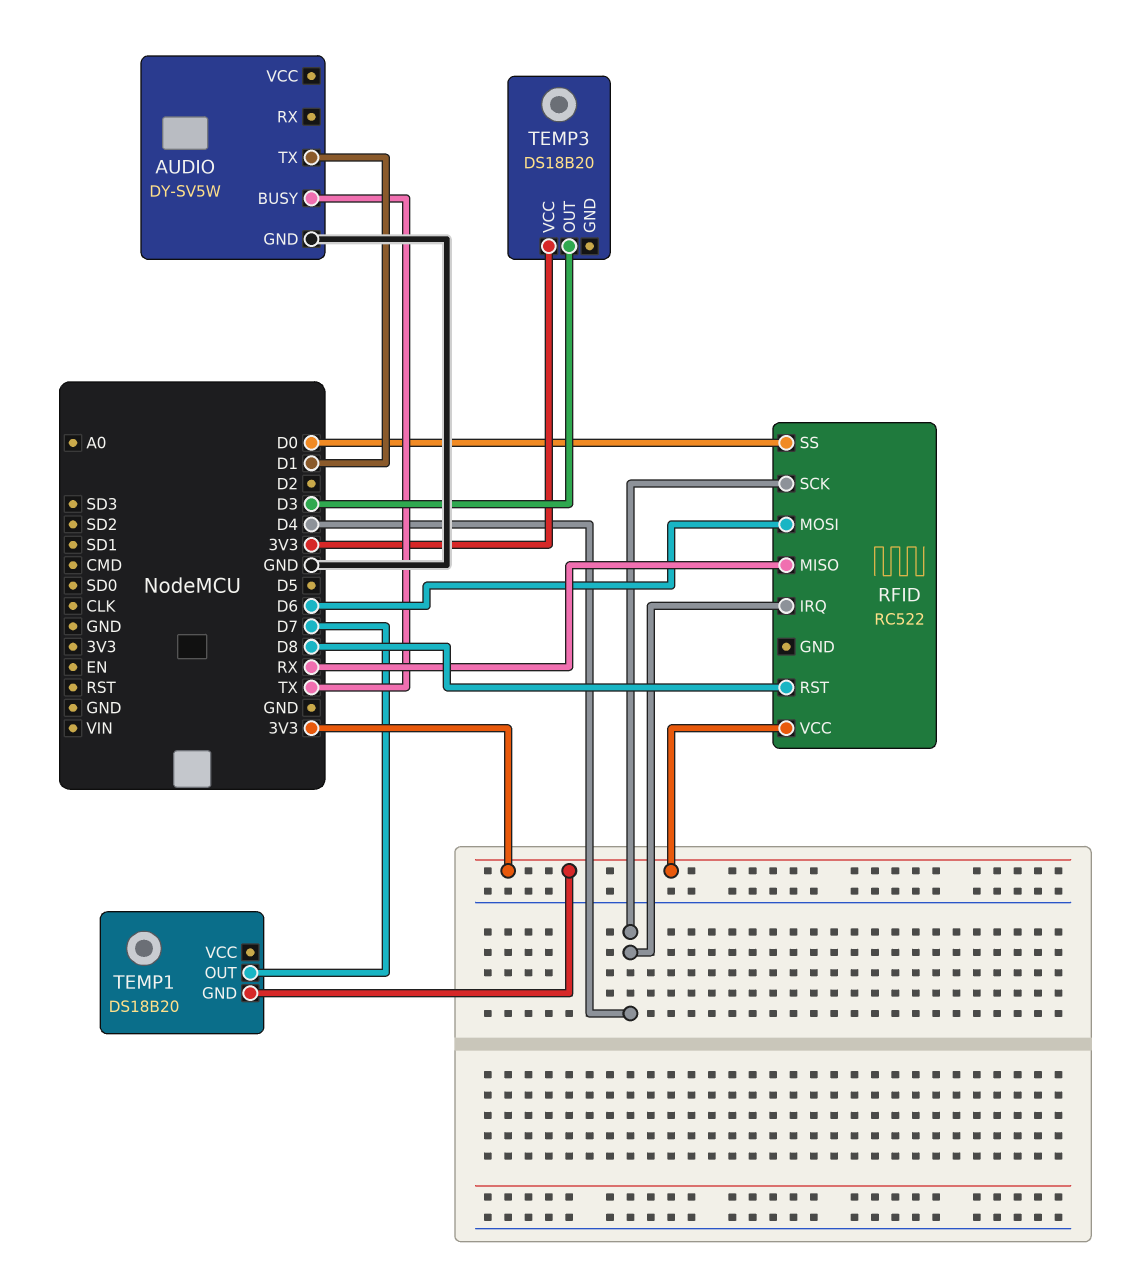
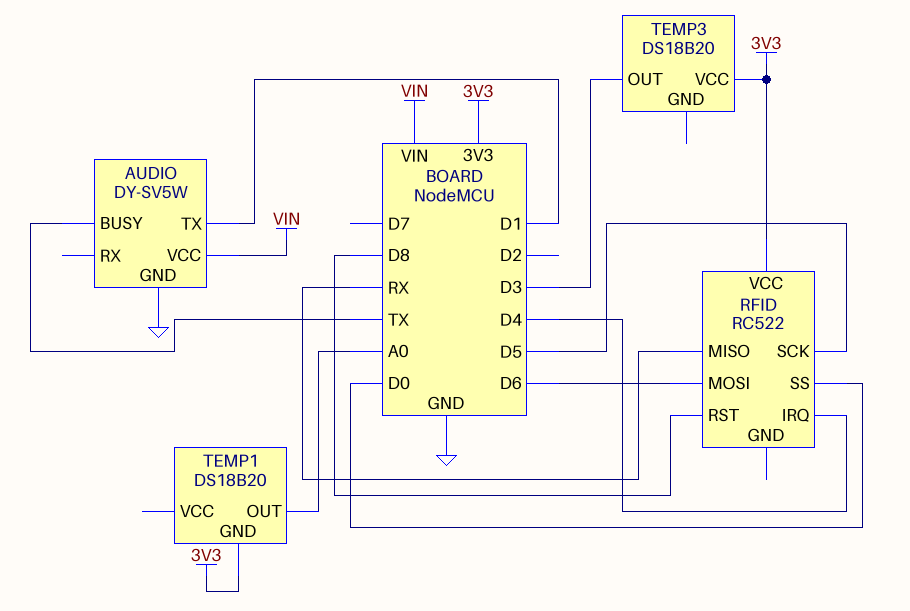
AUDIO pin VCC: none -> VIN
RFID pin SCK: D4 -> D5
TEMP1 pin OUT: D7 -> A0

